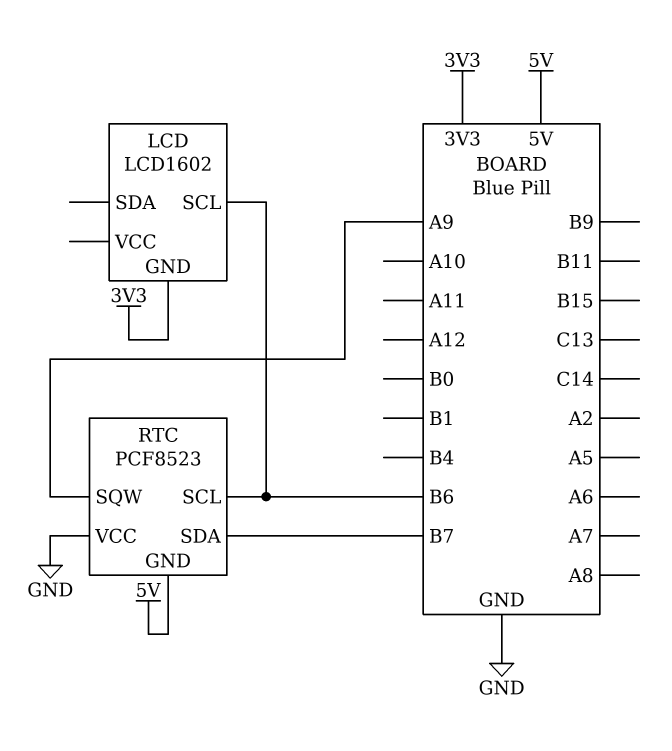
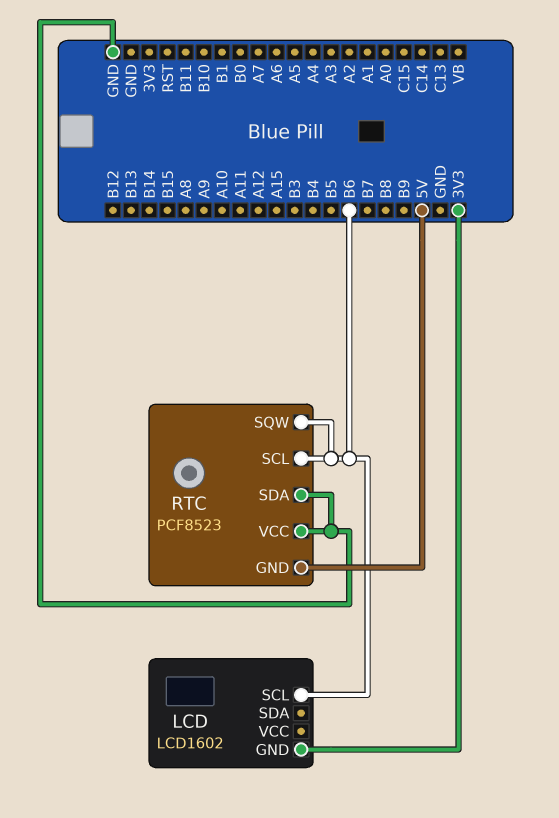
RTC pin SDA: B7 -> GND
RTC pin SQW: A9 -> B6

